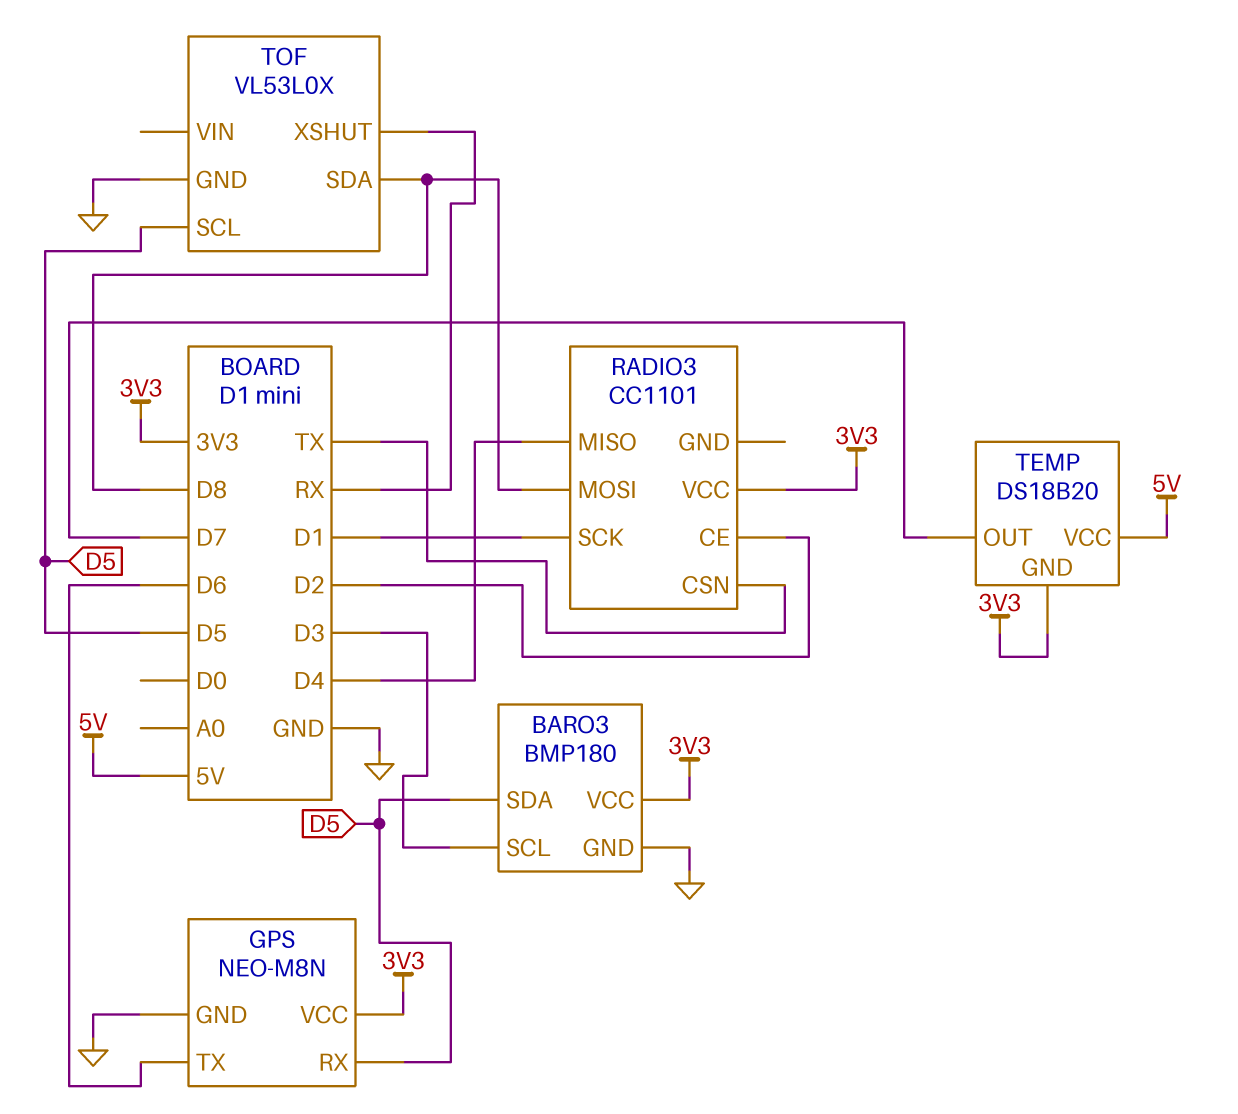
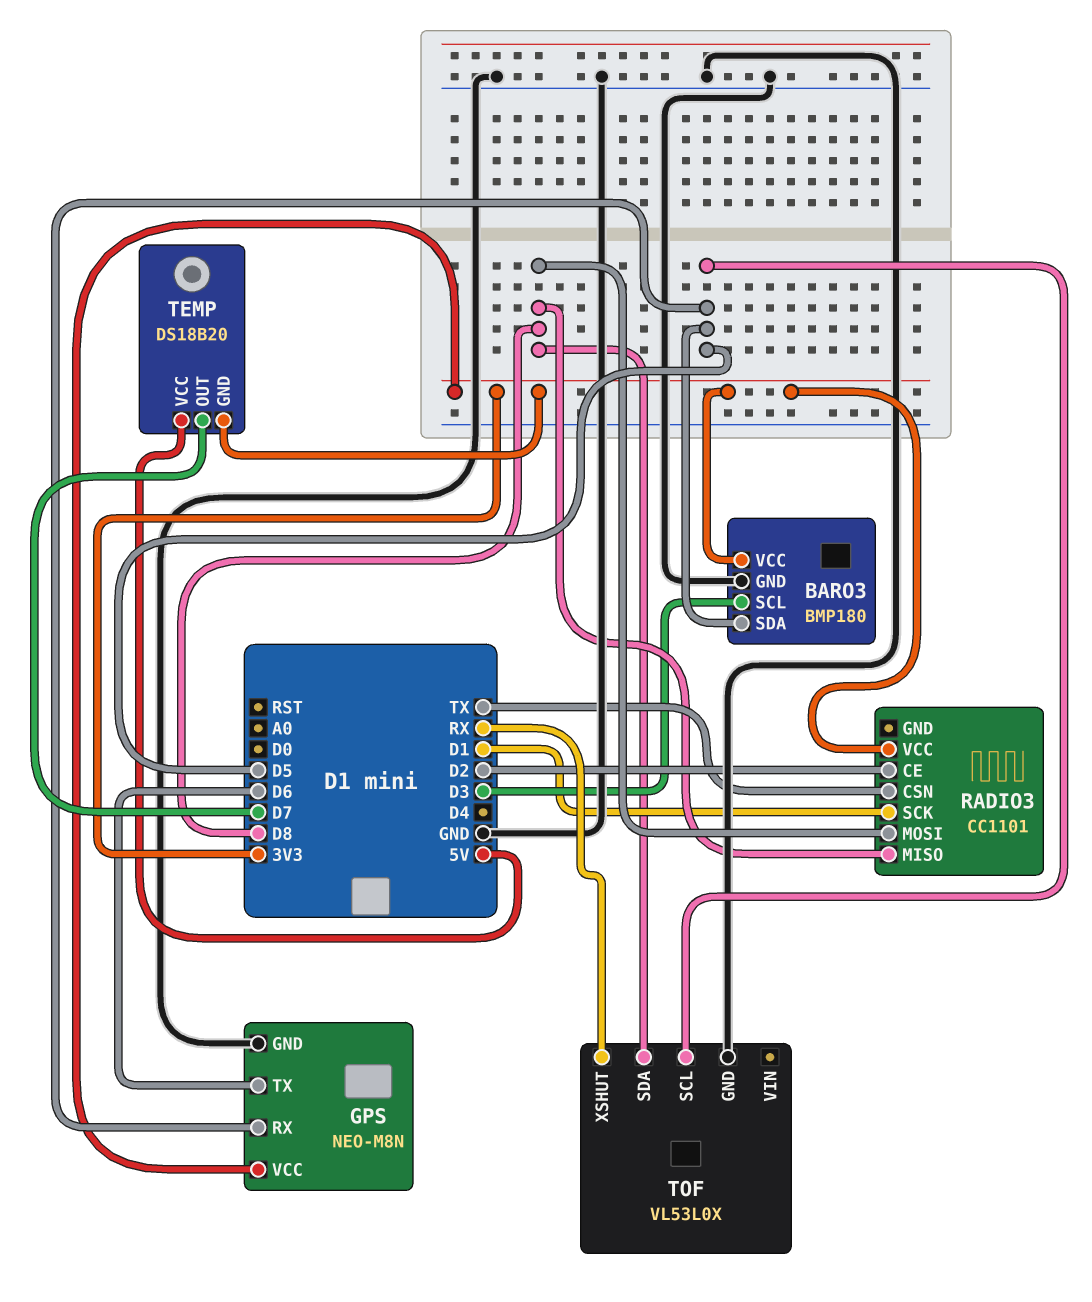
RADIO3 pin MISO: D4 -> D8

